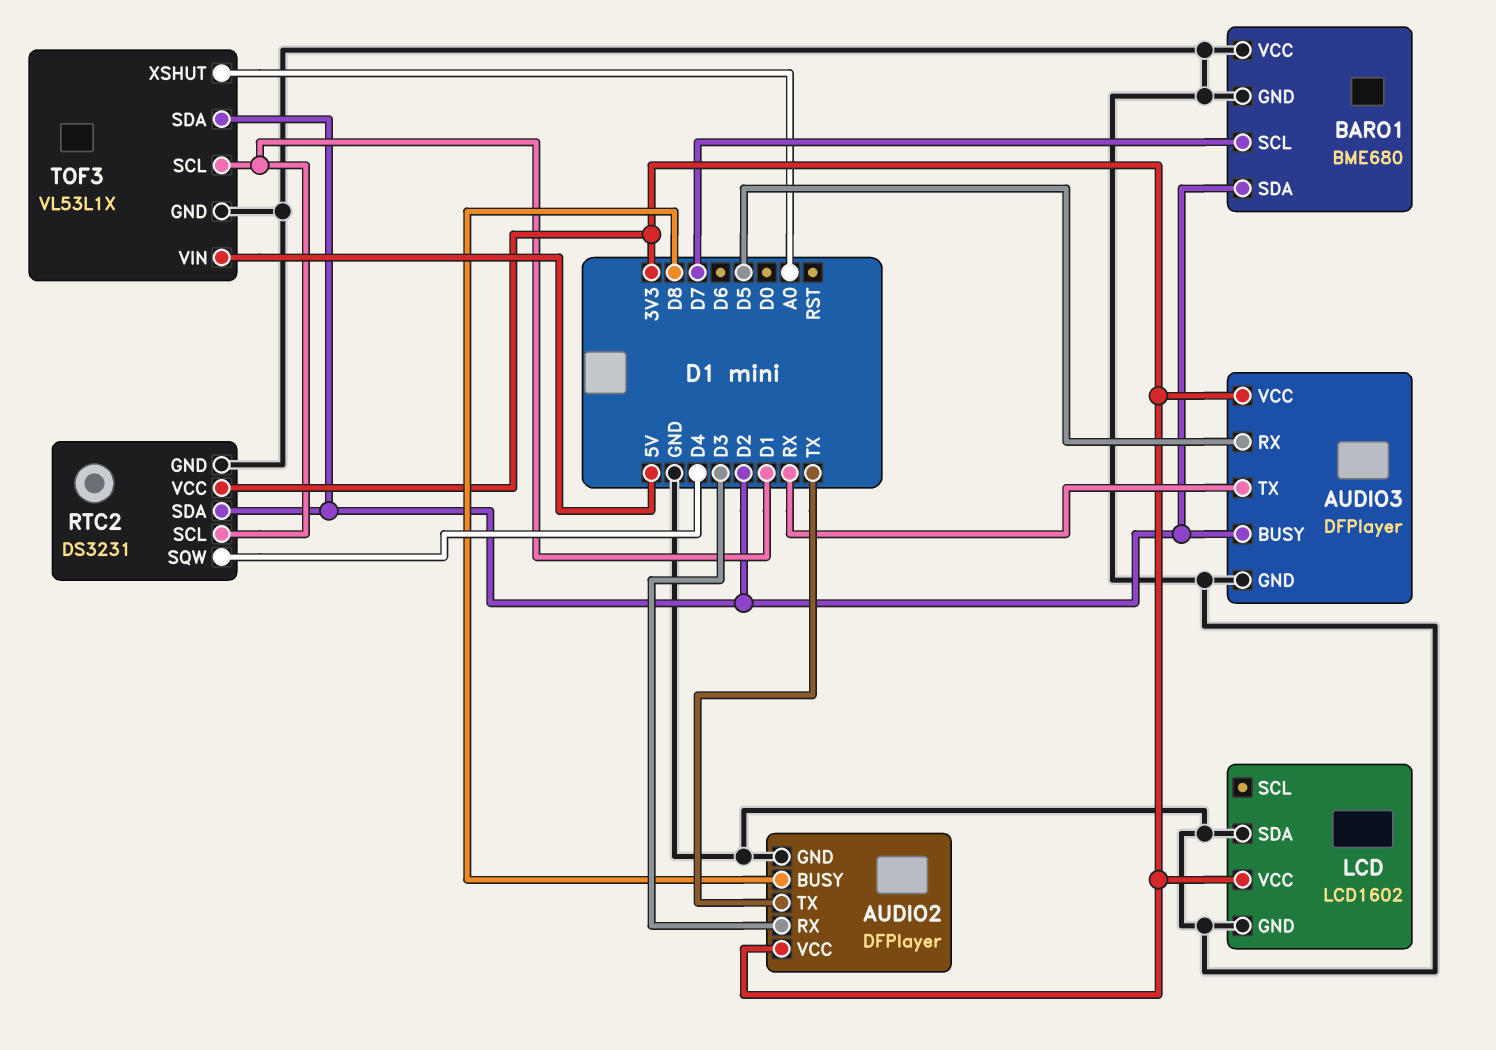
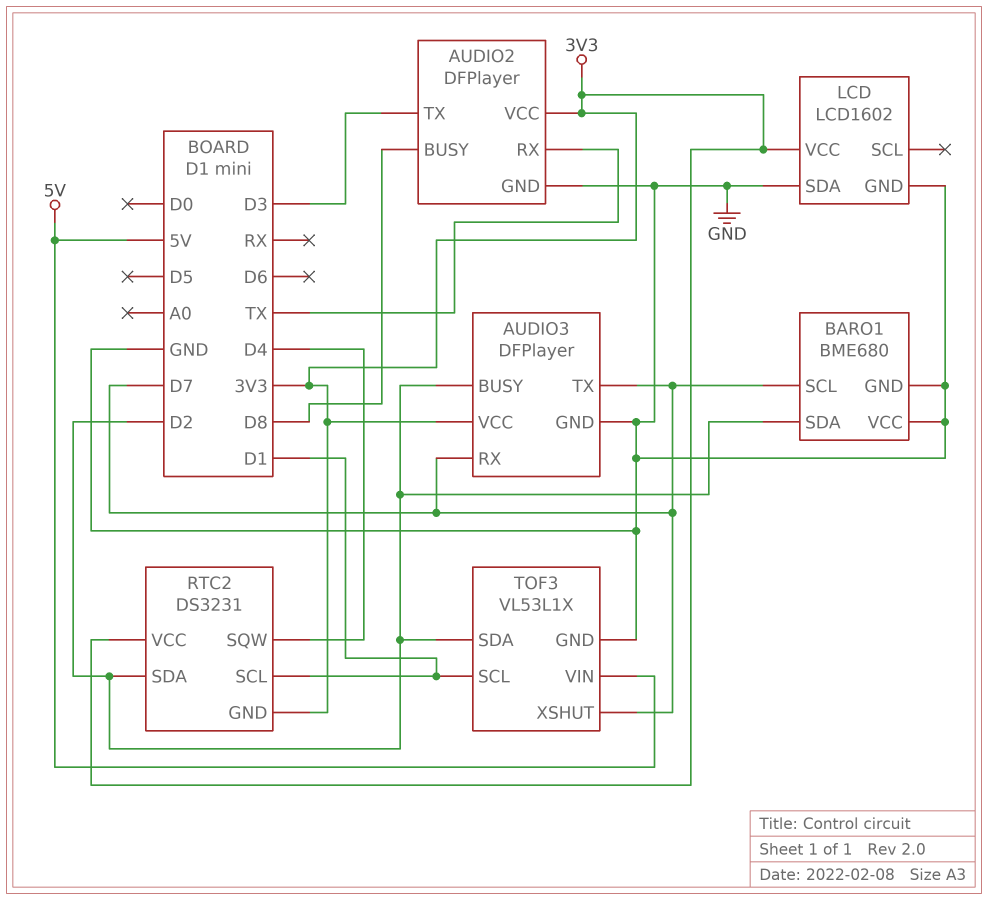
AUDIO2 pin RX: D3 -> TX
AUDIO2 pin TX: TX -> D3
AUDIO3 pin RX: D5 -> D7
AUDIO3 pin TX: RX -> D7
RTC2 pin GND: GND -> 3V3
TOF3 pin XSHUT: A0 -> D7

